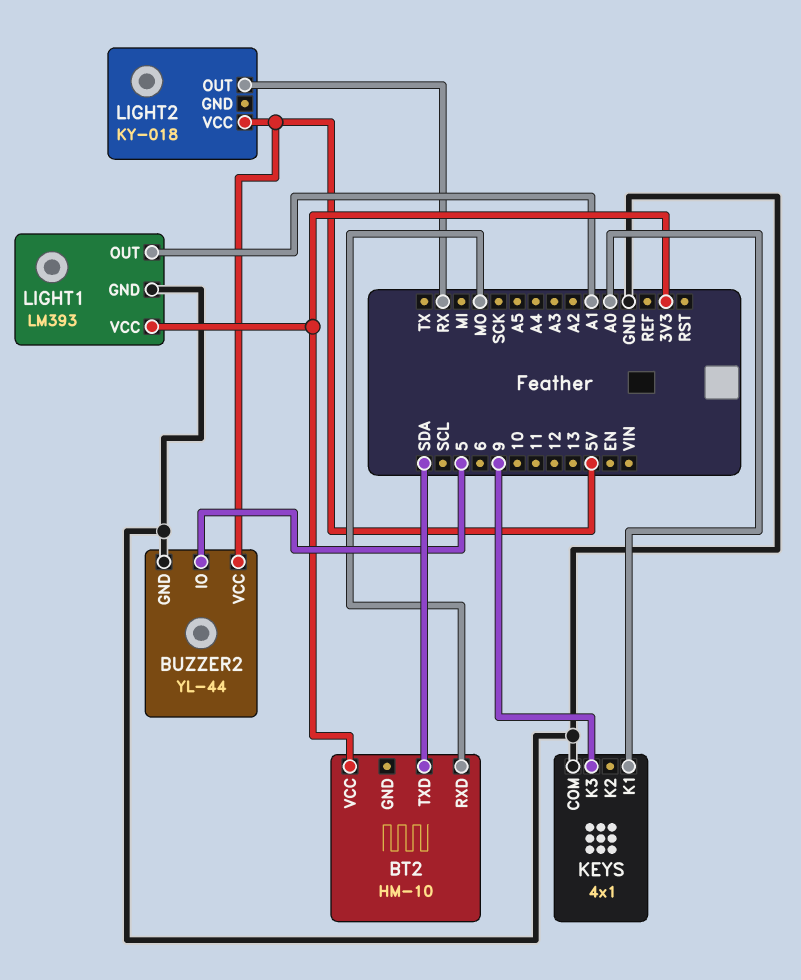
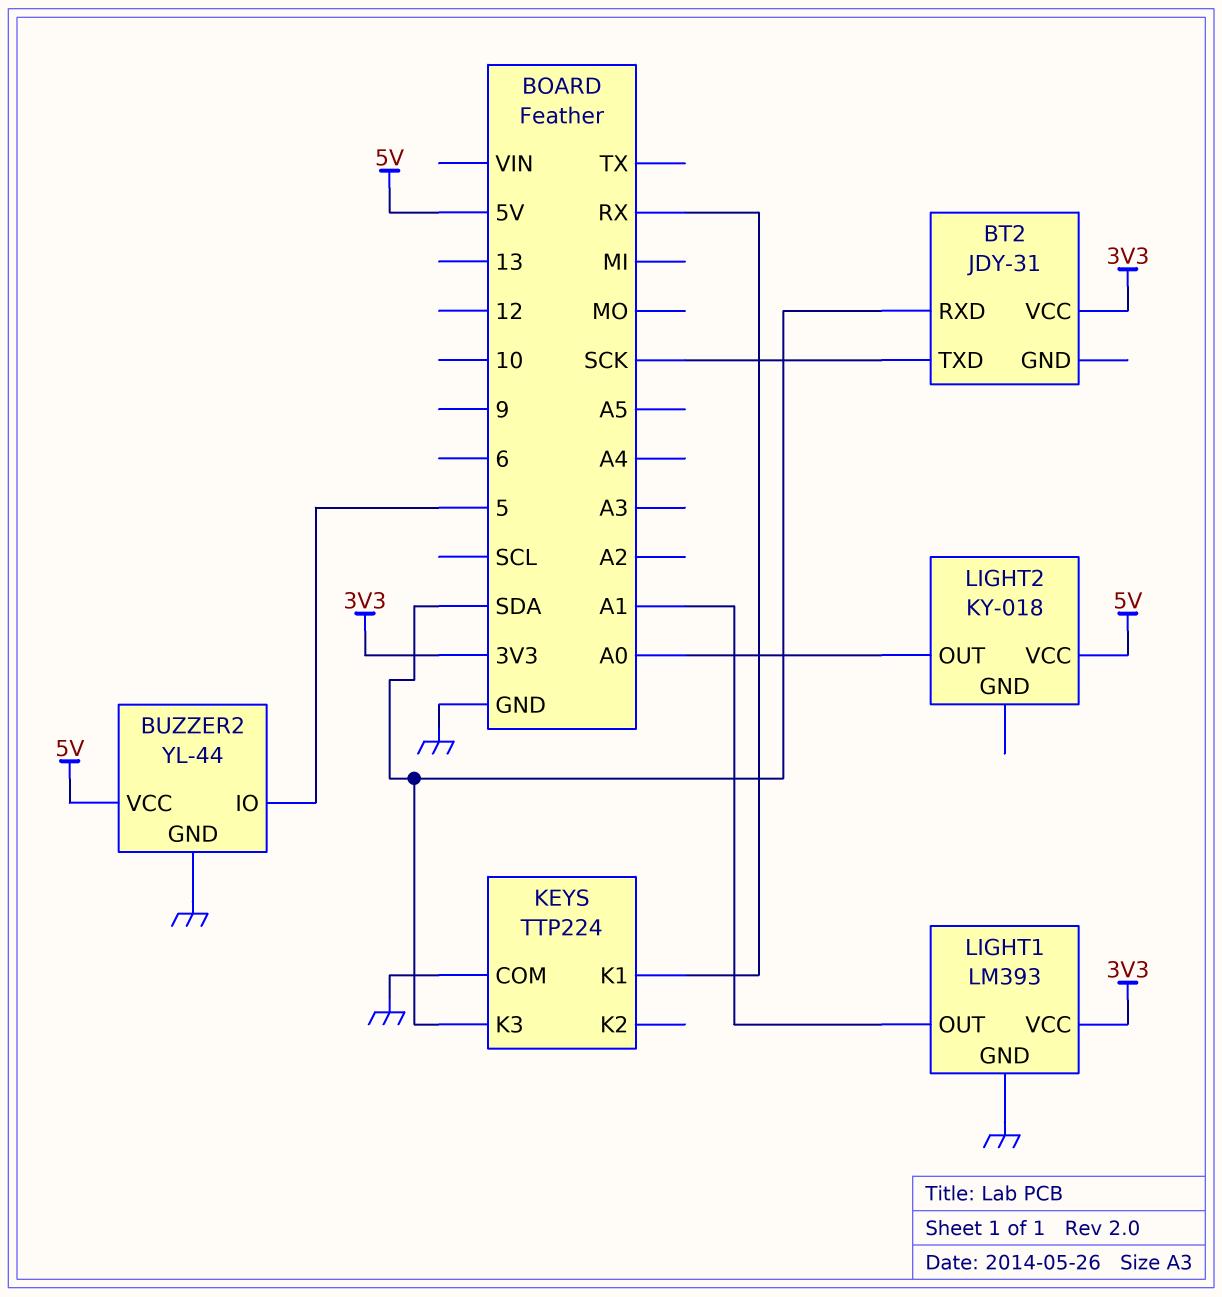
BT2: HM-10 -> JDY-31
BT2 pin RXD: MO -> SDA
BT2 pin TXD: SDA -> SCK
KEYS: 4x1 -> TTP224
KEYS pin K1: A0 -> RX
KEYS pin K3: 9 -> SDA
LIGHT2 pin OUT: RX -> A0

